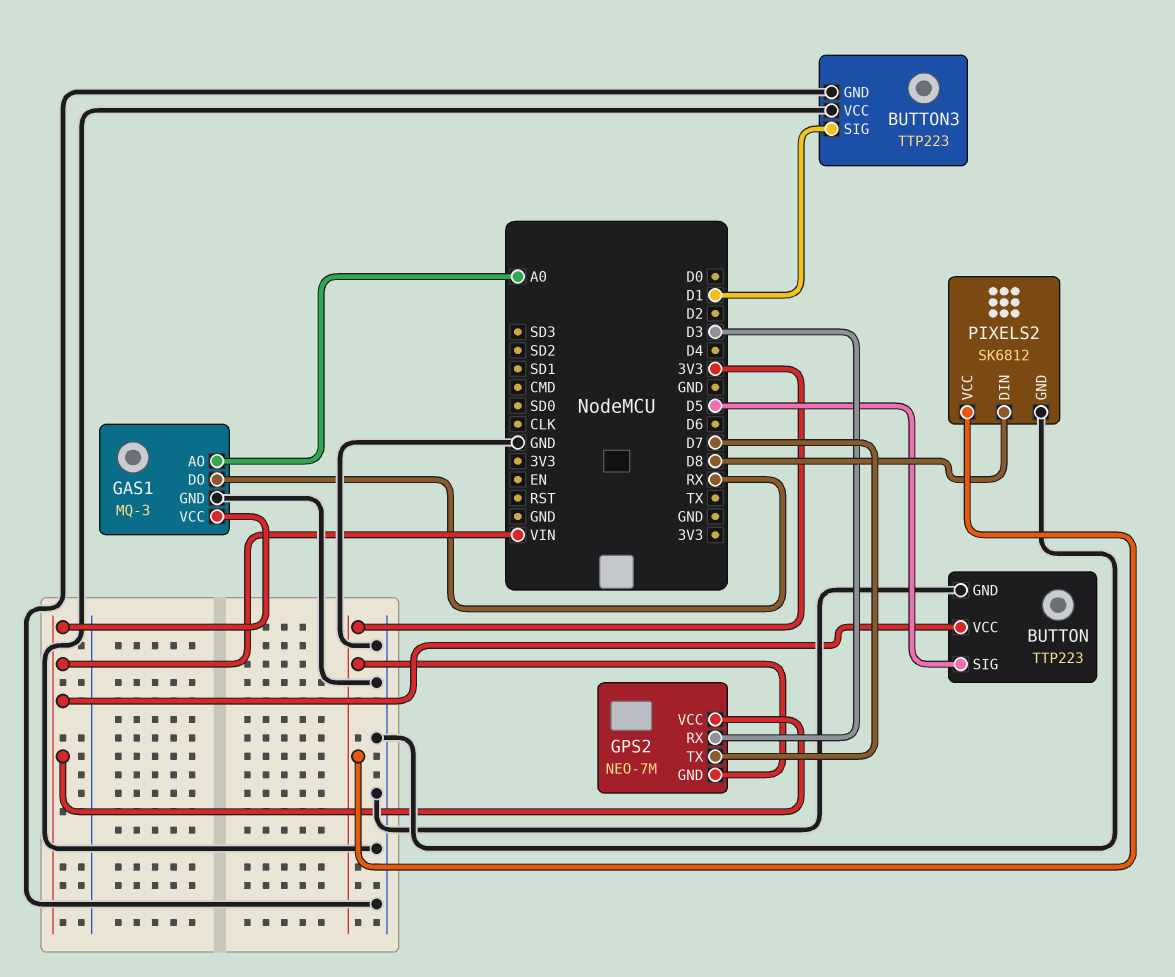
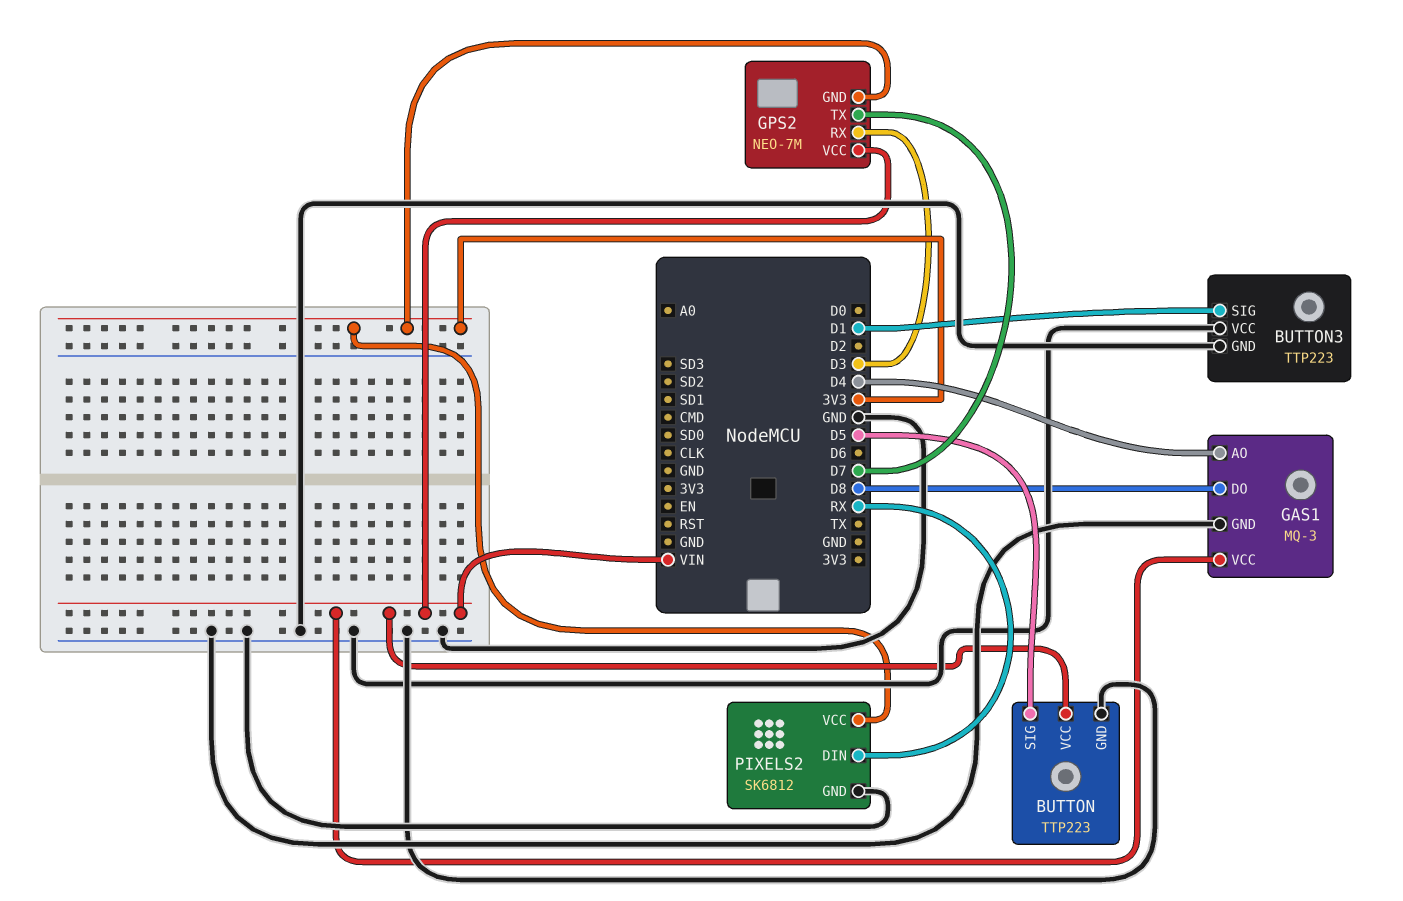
GAS1 pin AO: A0 -> D4
GAS1 pin DO: RX -> D8
PIXELS2 pin DIN: D8 -> RX

